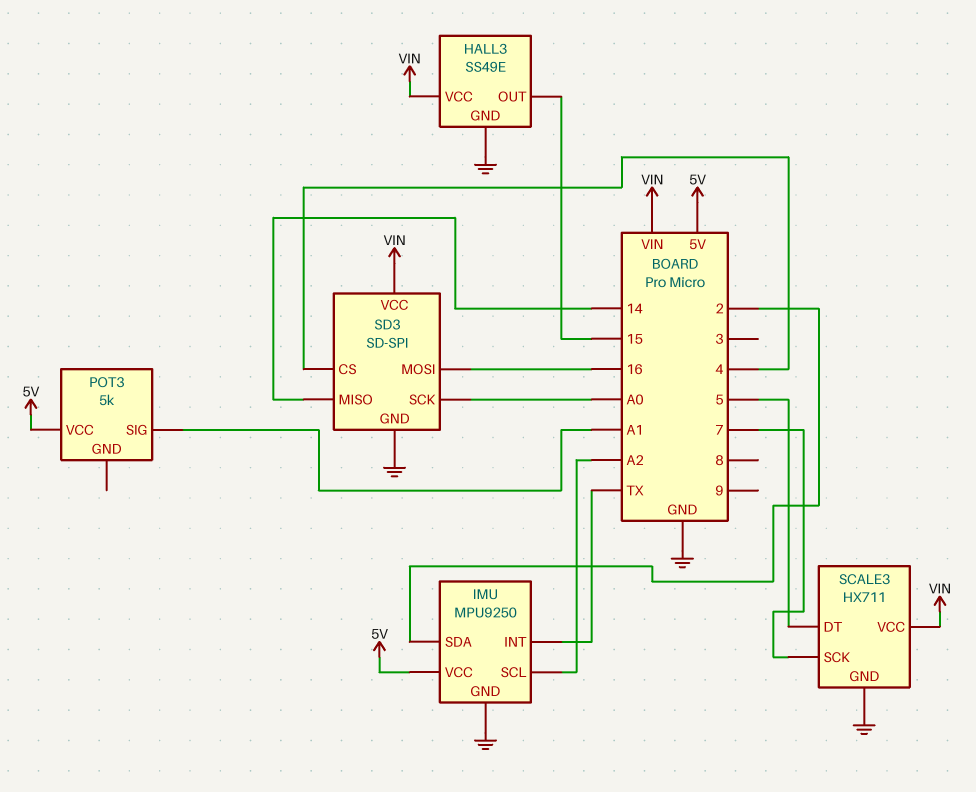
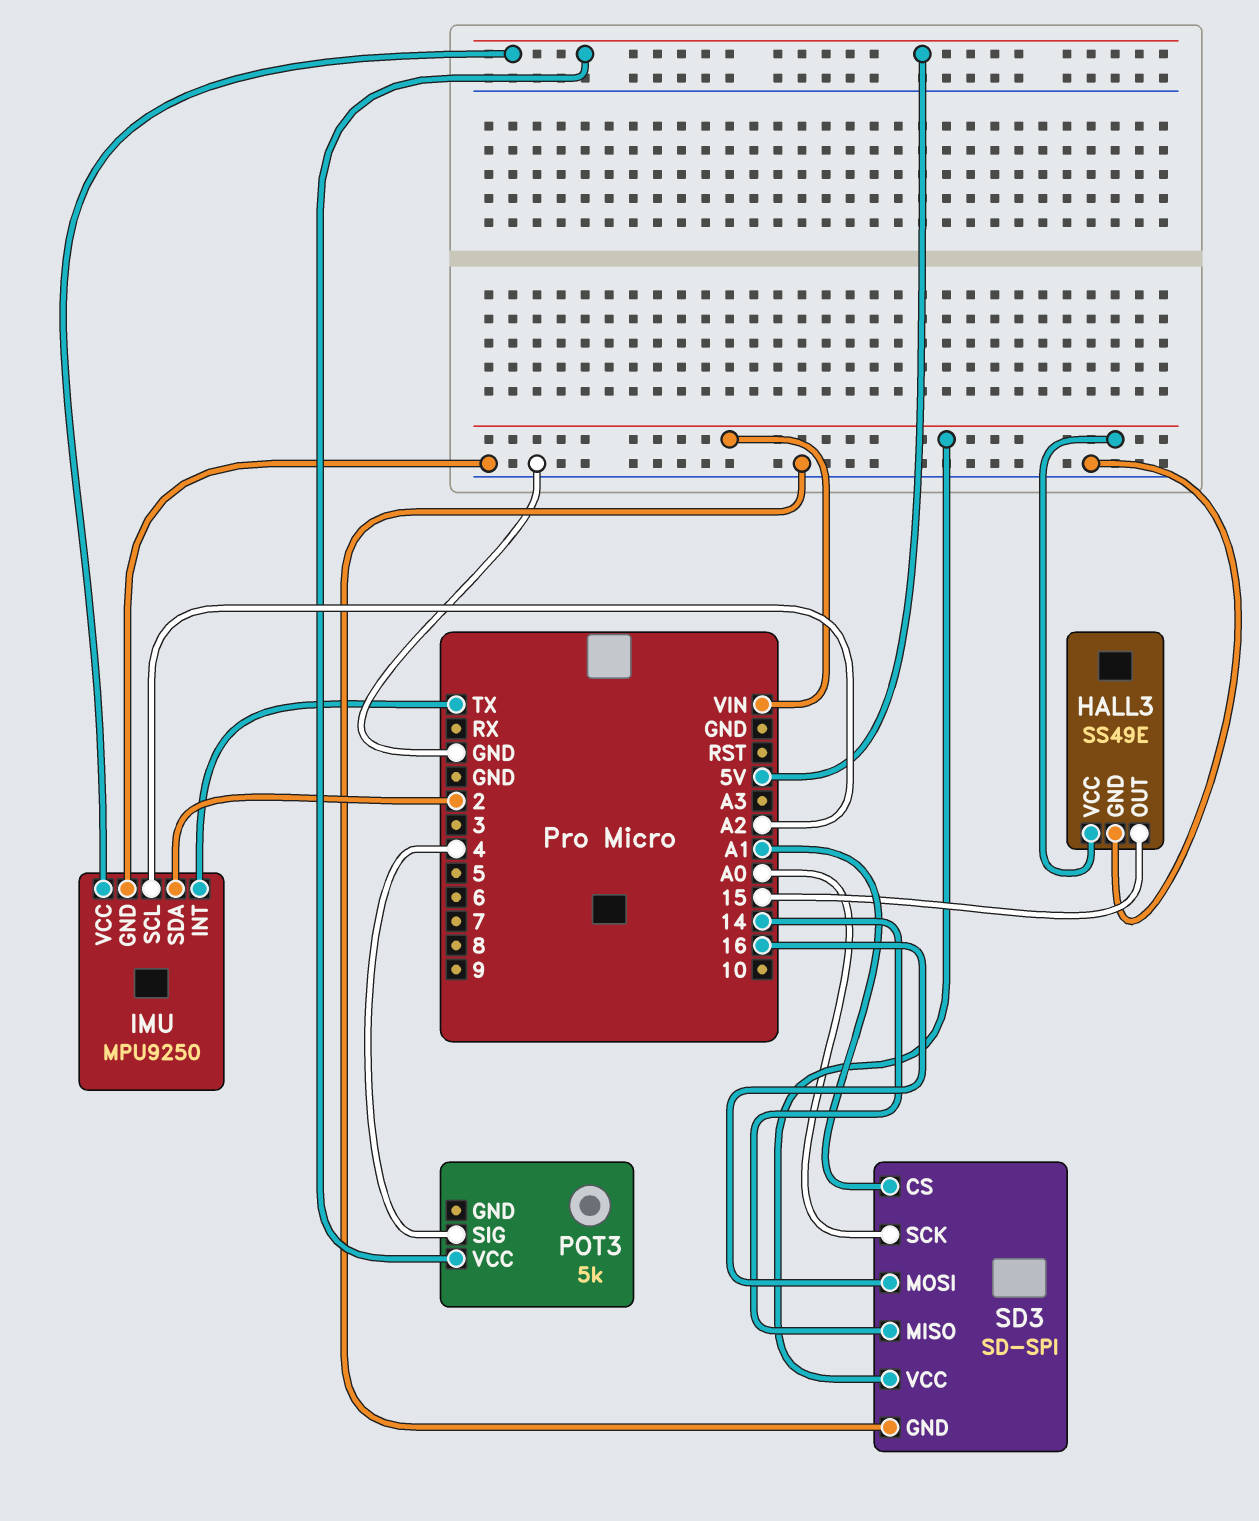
POT3 pin SIG: A1 -> 4
SCALE3: HX711 -> none
SCALE3 pin DT: 5 -> none
SCALE3 pin GND: GND -> none
SCALE3 pin SCK: 7 -> none
SCALE3 pin VCC: VIN -> none
SD3 pin CS: 4 -> A1

